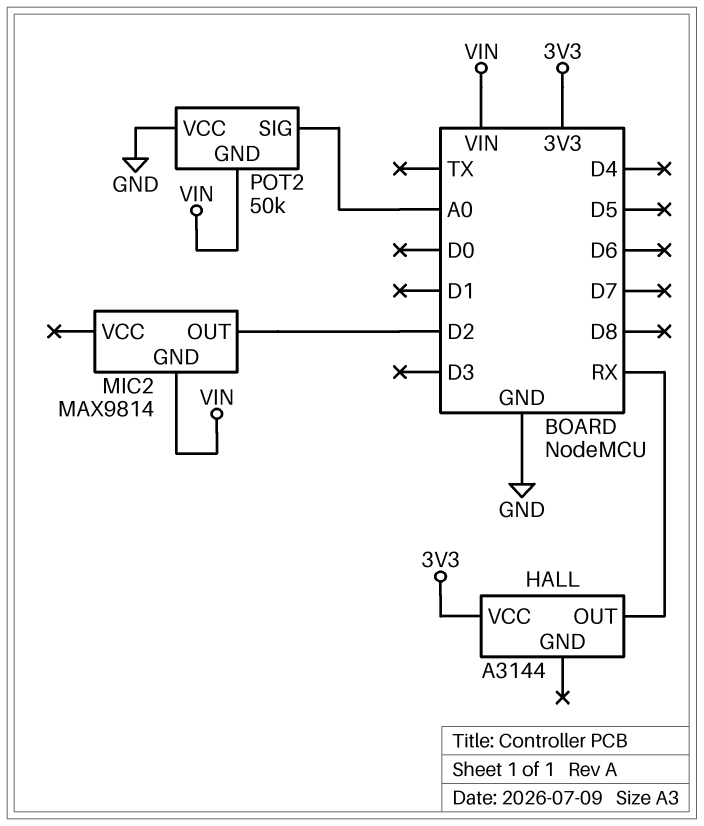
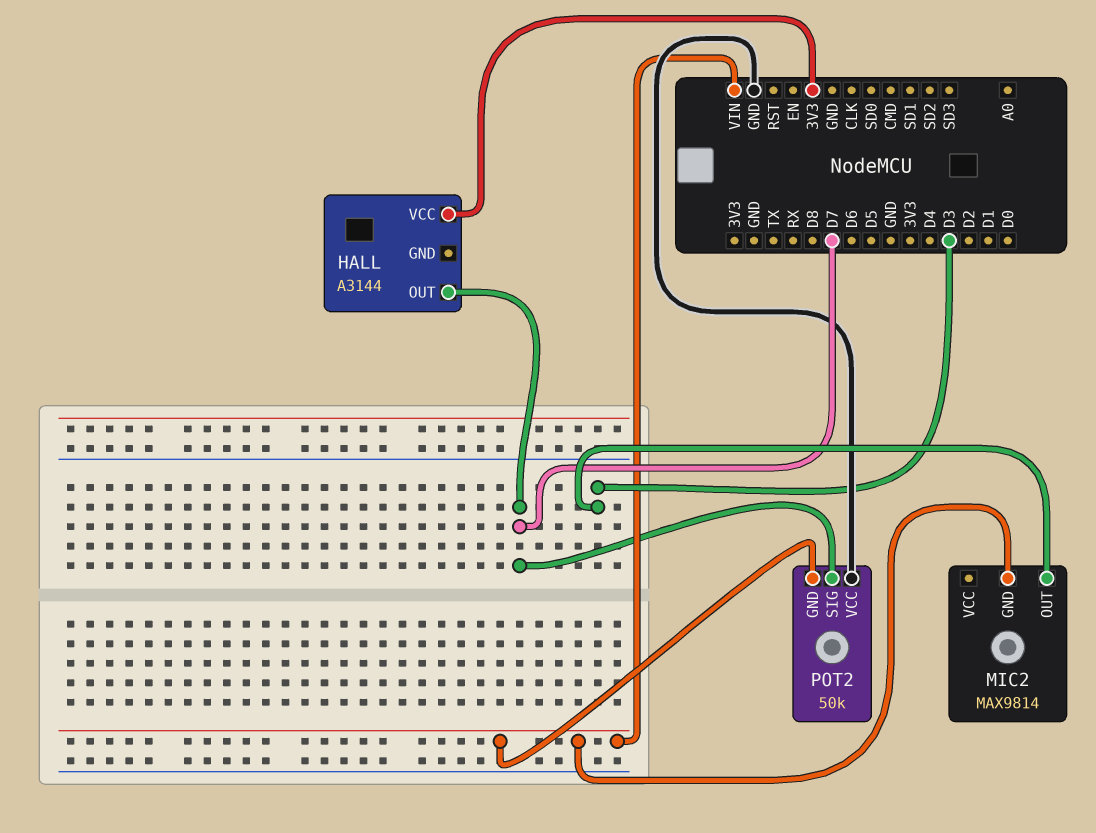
HALL pin OUT: RX -> D7
MIC2 pin OUT: D2 -> D3
POT2 pin SIG: A0 -> D7

